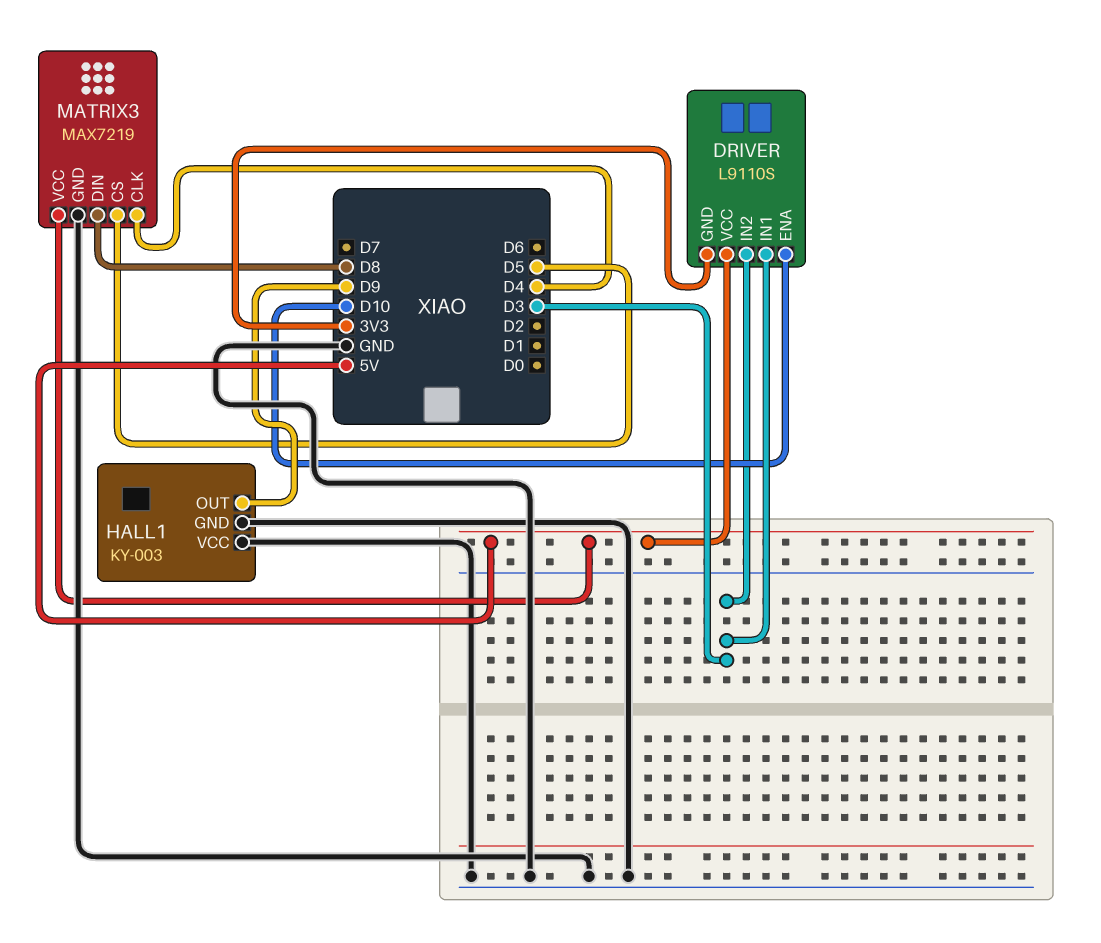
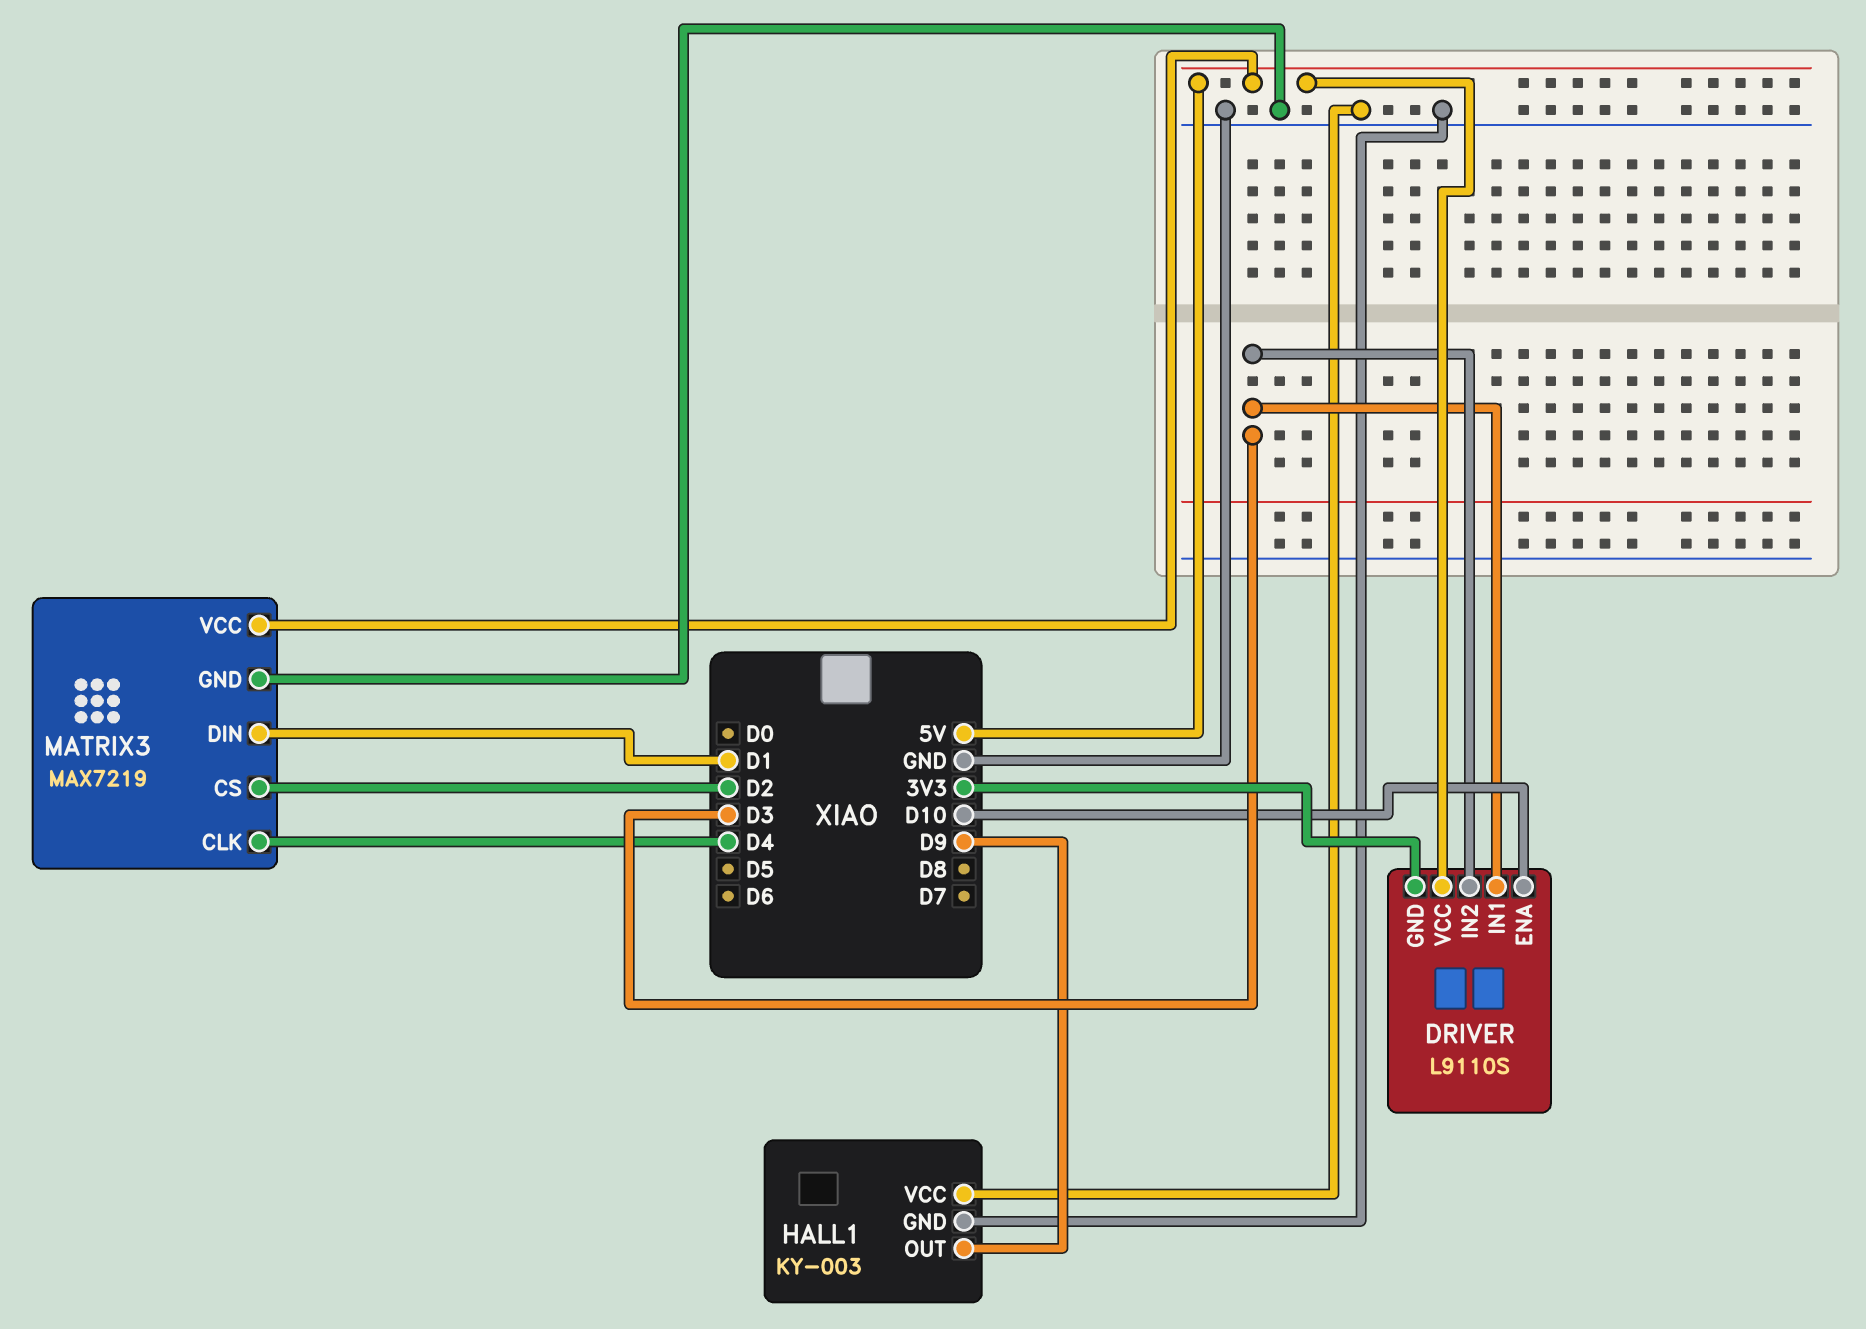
MATRIX3 pin CS: D5 -> D2
MATRIX3 pin DIN: D8 -> D1

